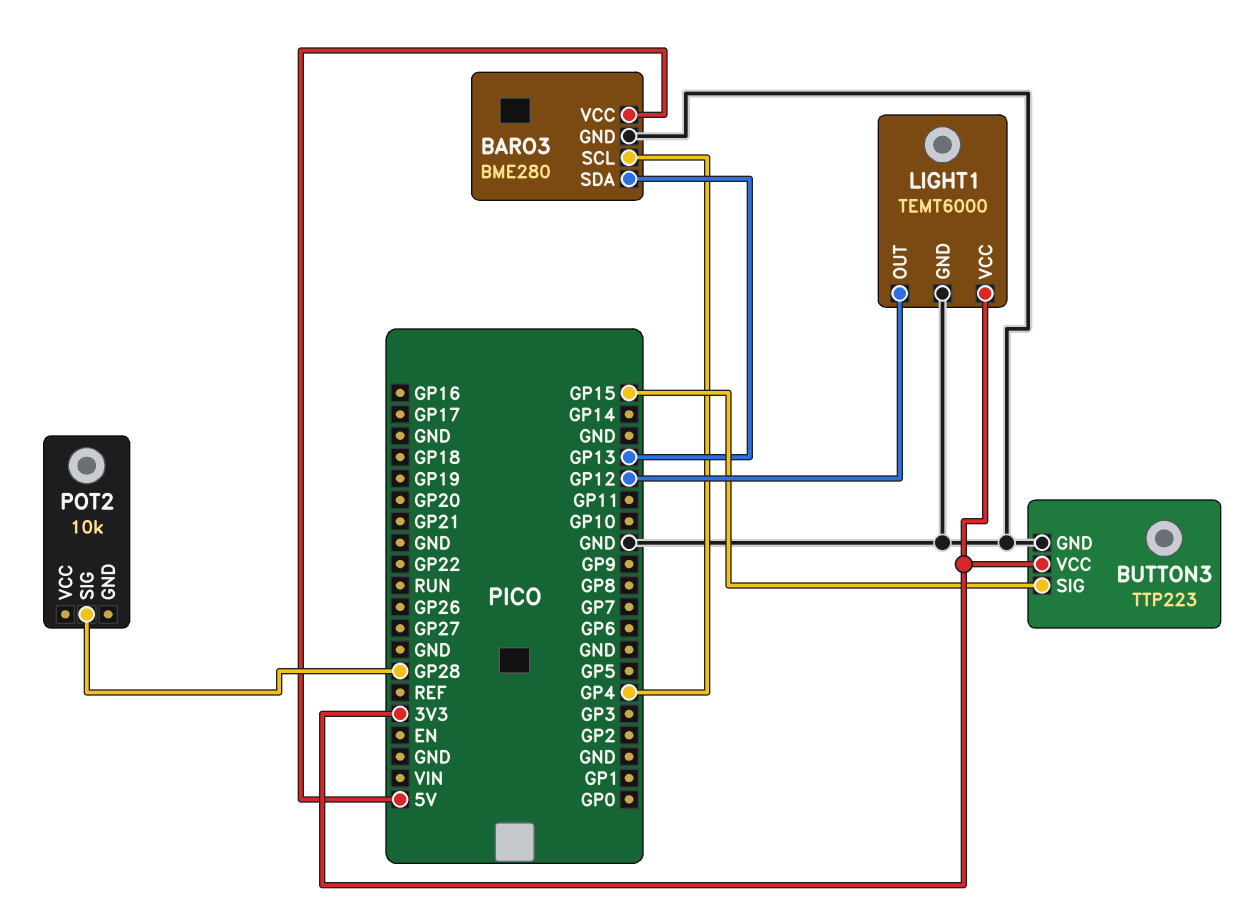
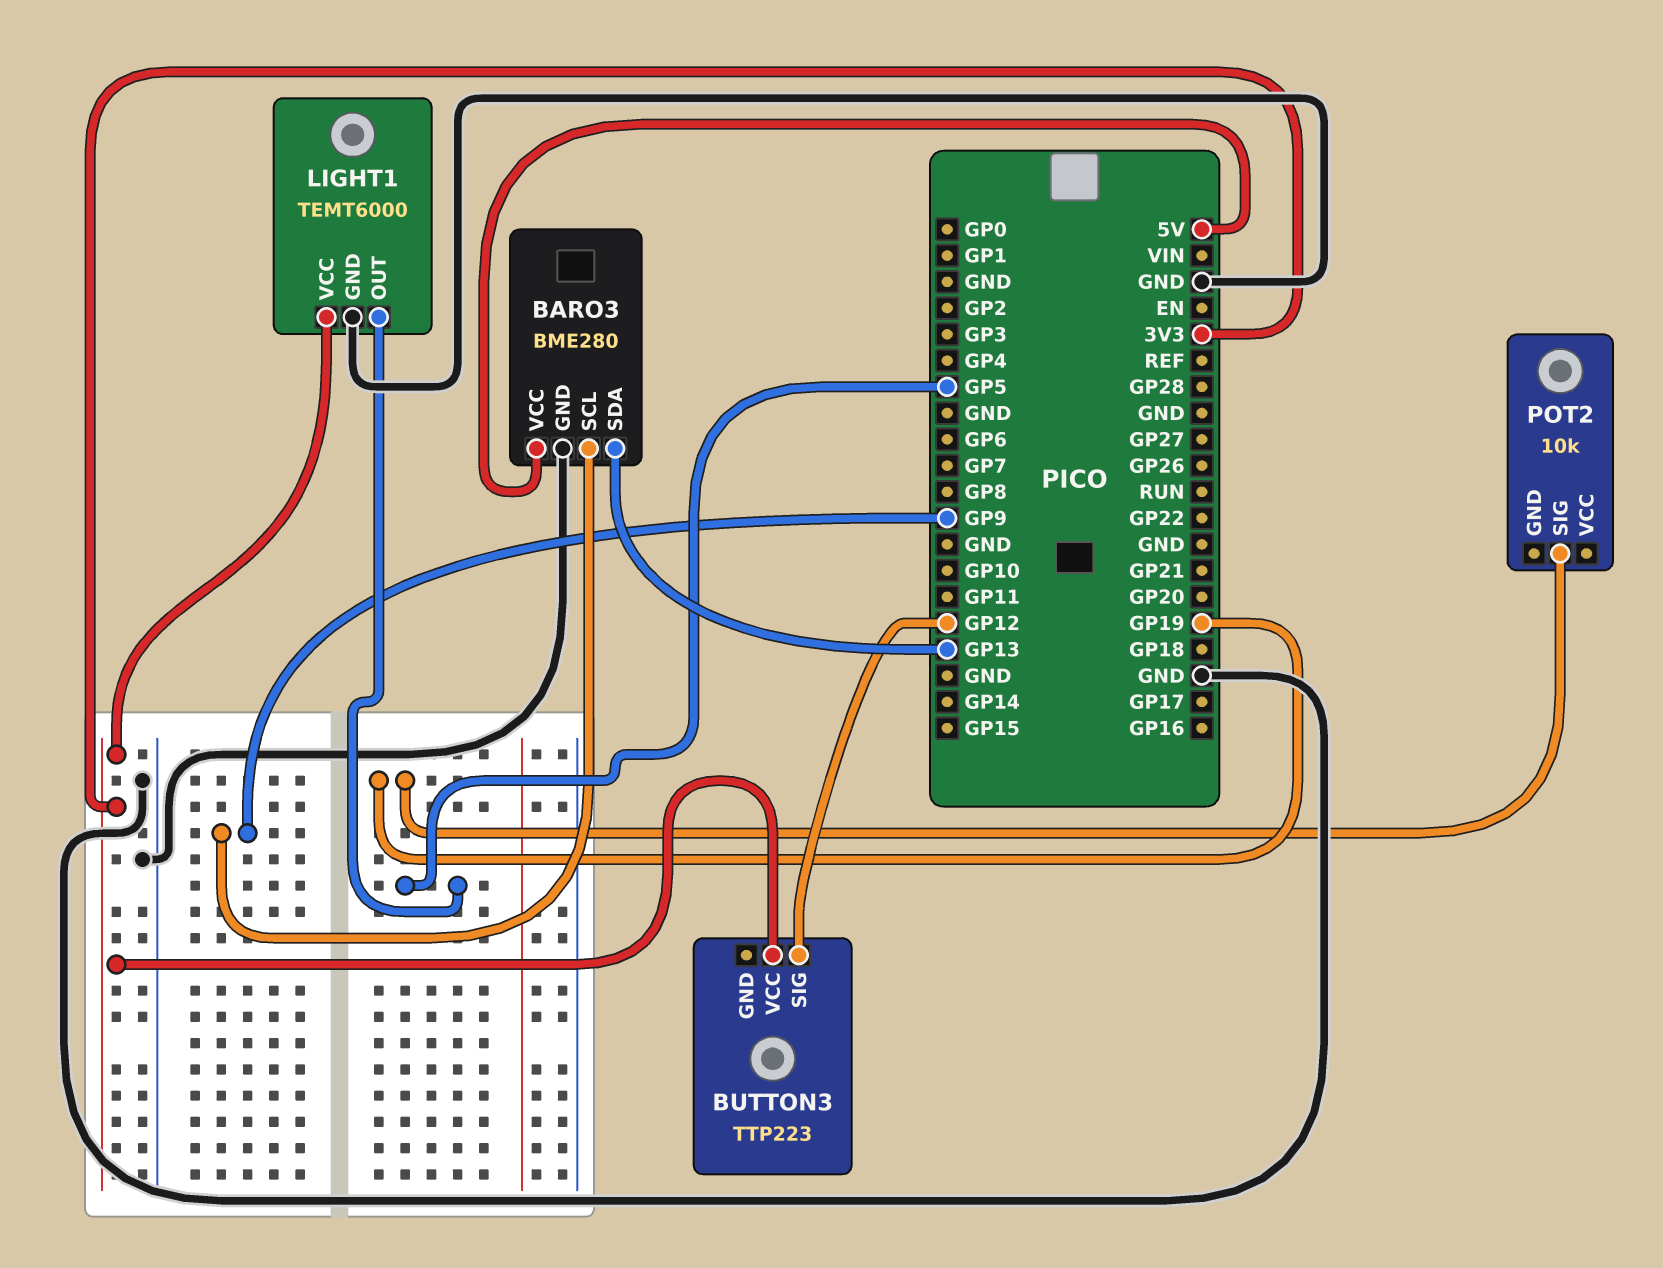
BARO3 pin SCL: GP4 -> GP9
BUTTON3 pin GND: GND -> none
BUTTON3 pin SIG: GP15 -> GP12
LIGHT1 pin OUT: GP12 -> GP5
POT2 pin SIG: GP28 -> GP19

